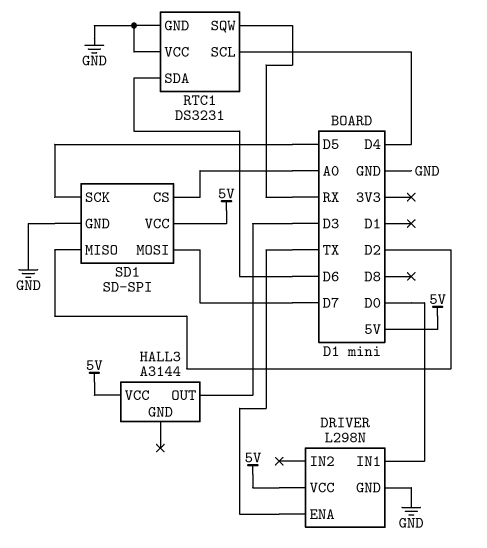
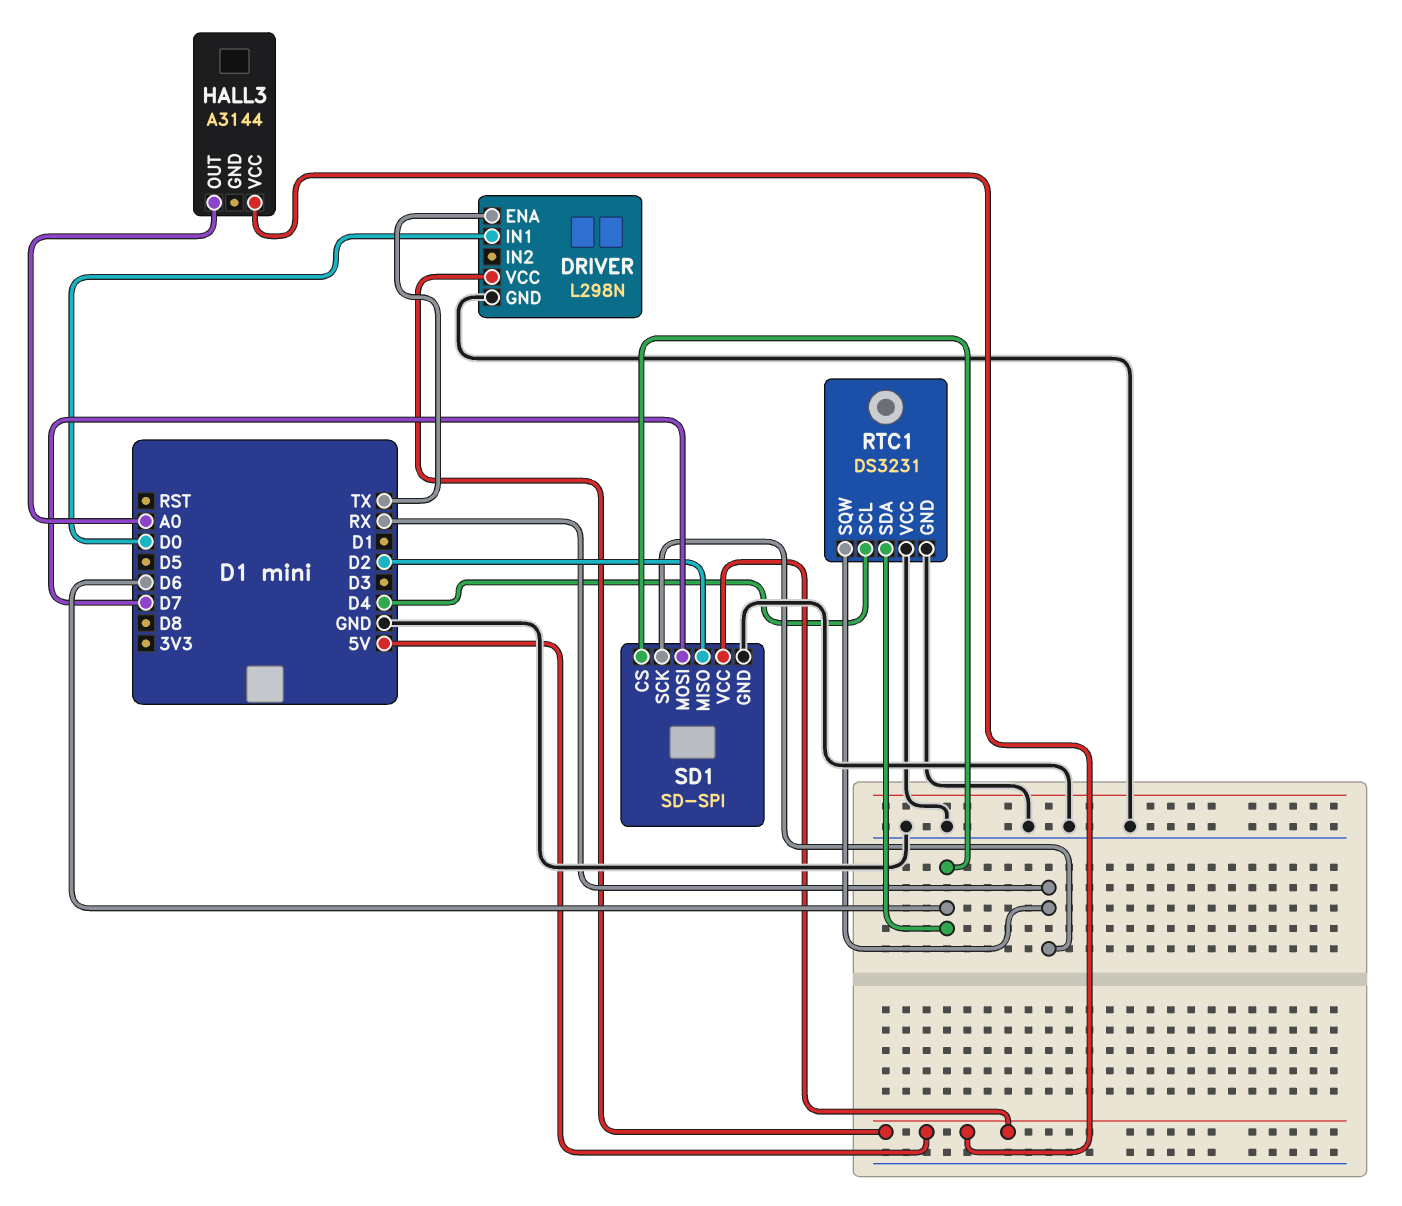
HALL3 pin OUT: D3 -> A0
SD1 pin CS: A0 -> D6
SD1 pin SCK: D5 -> RX

